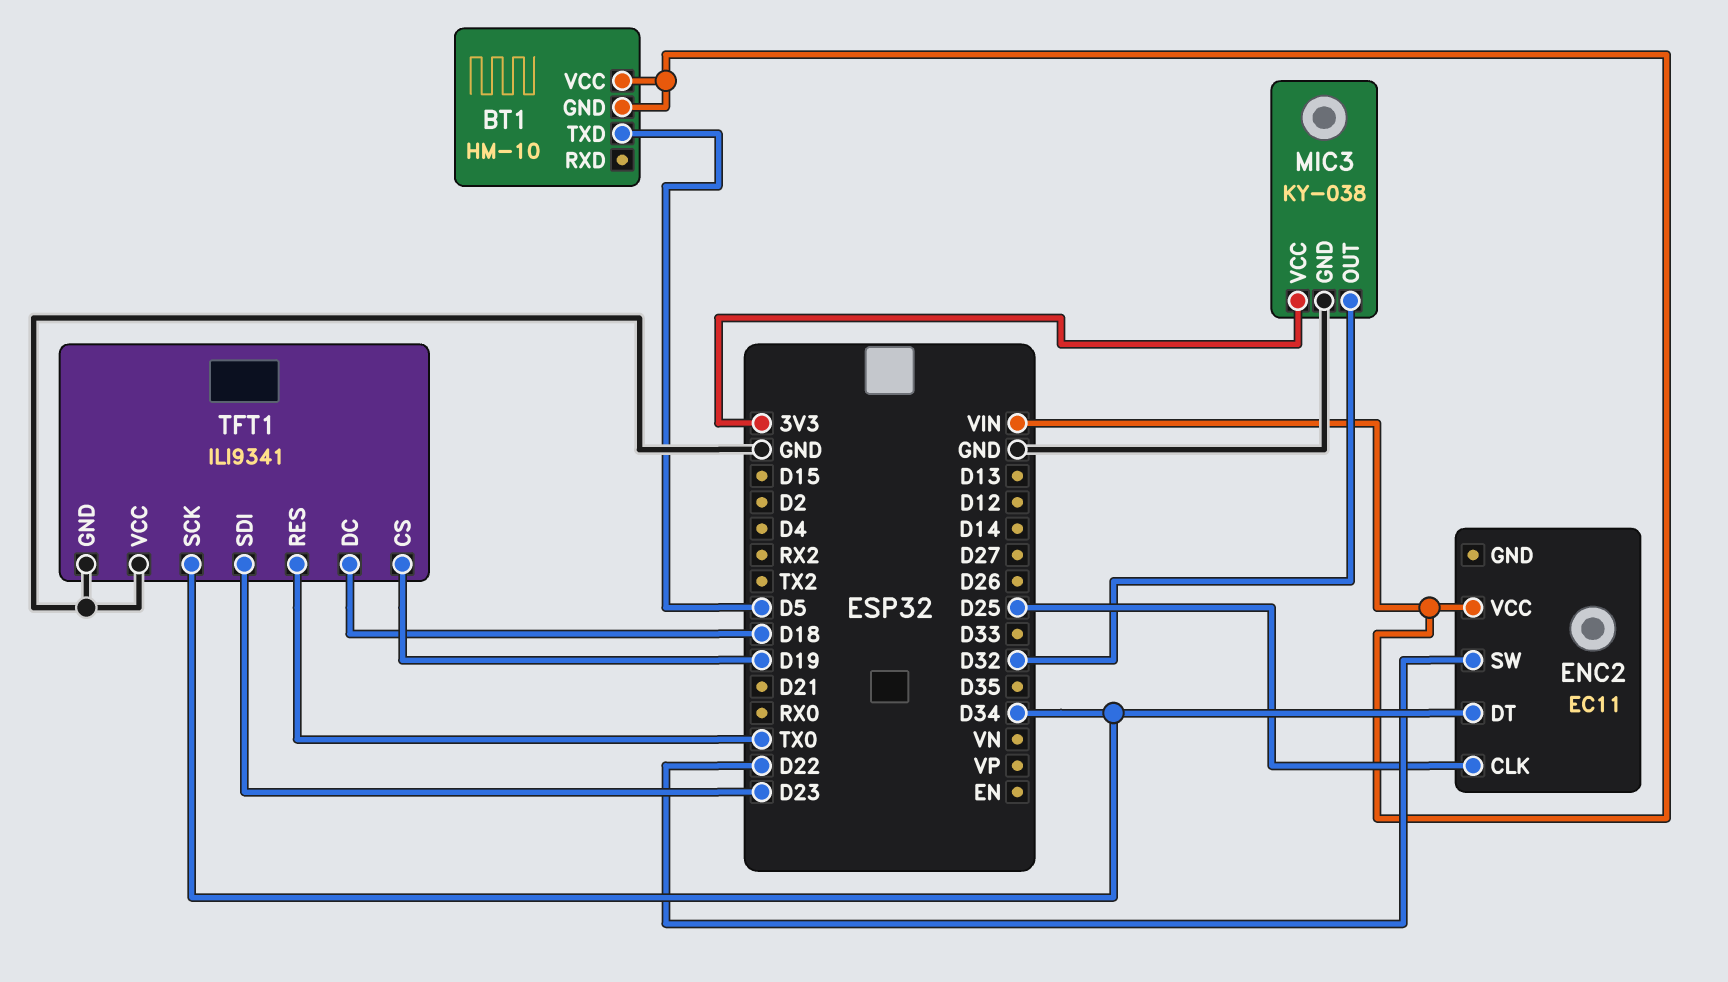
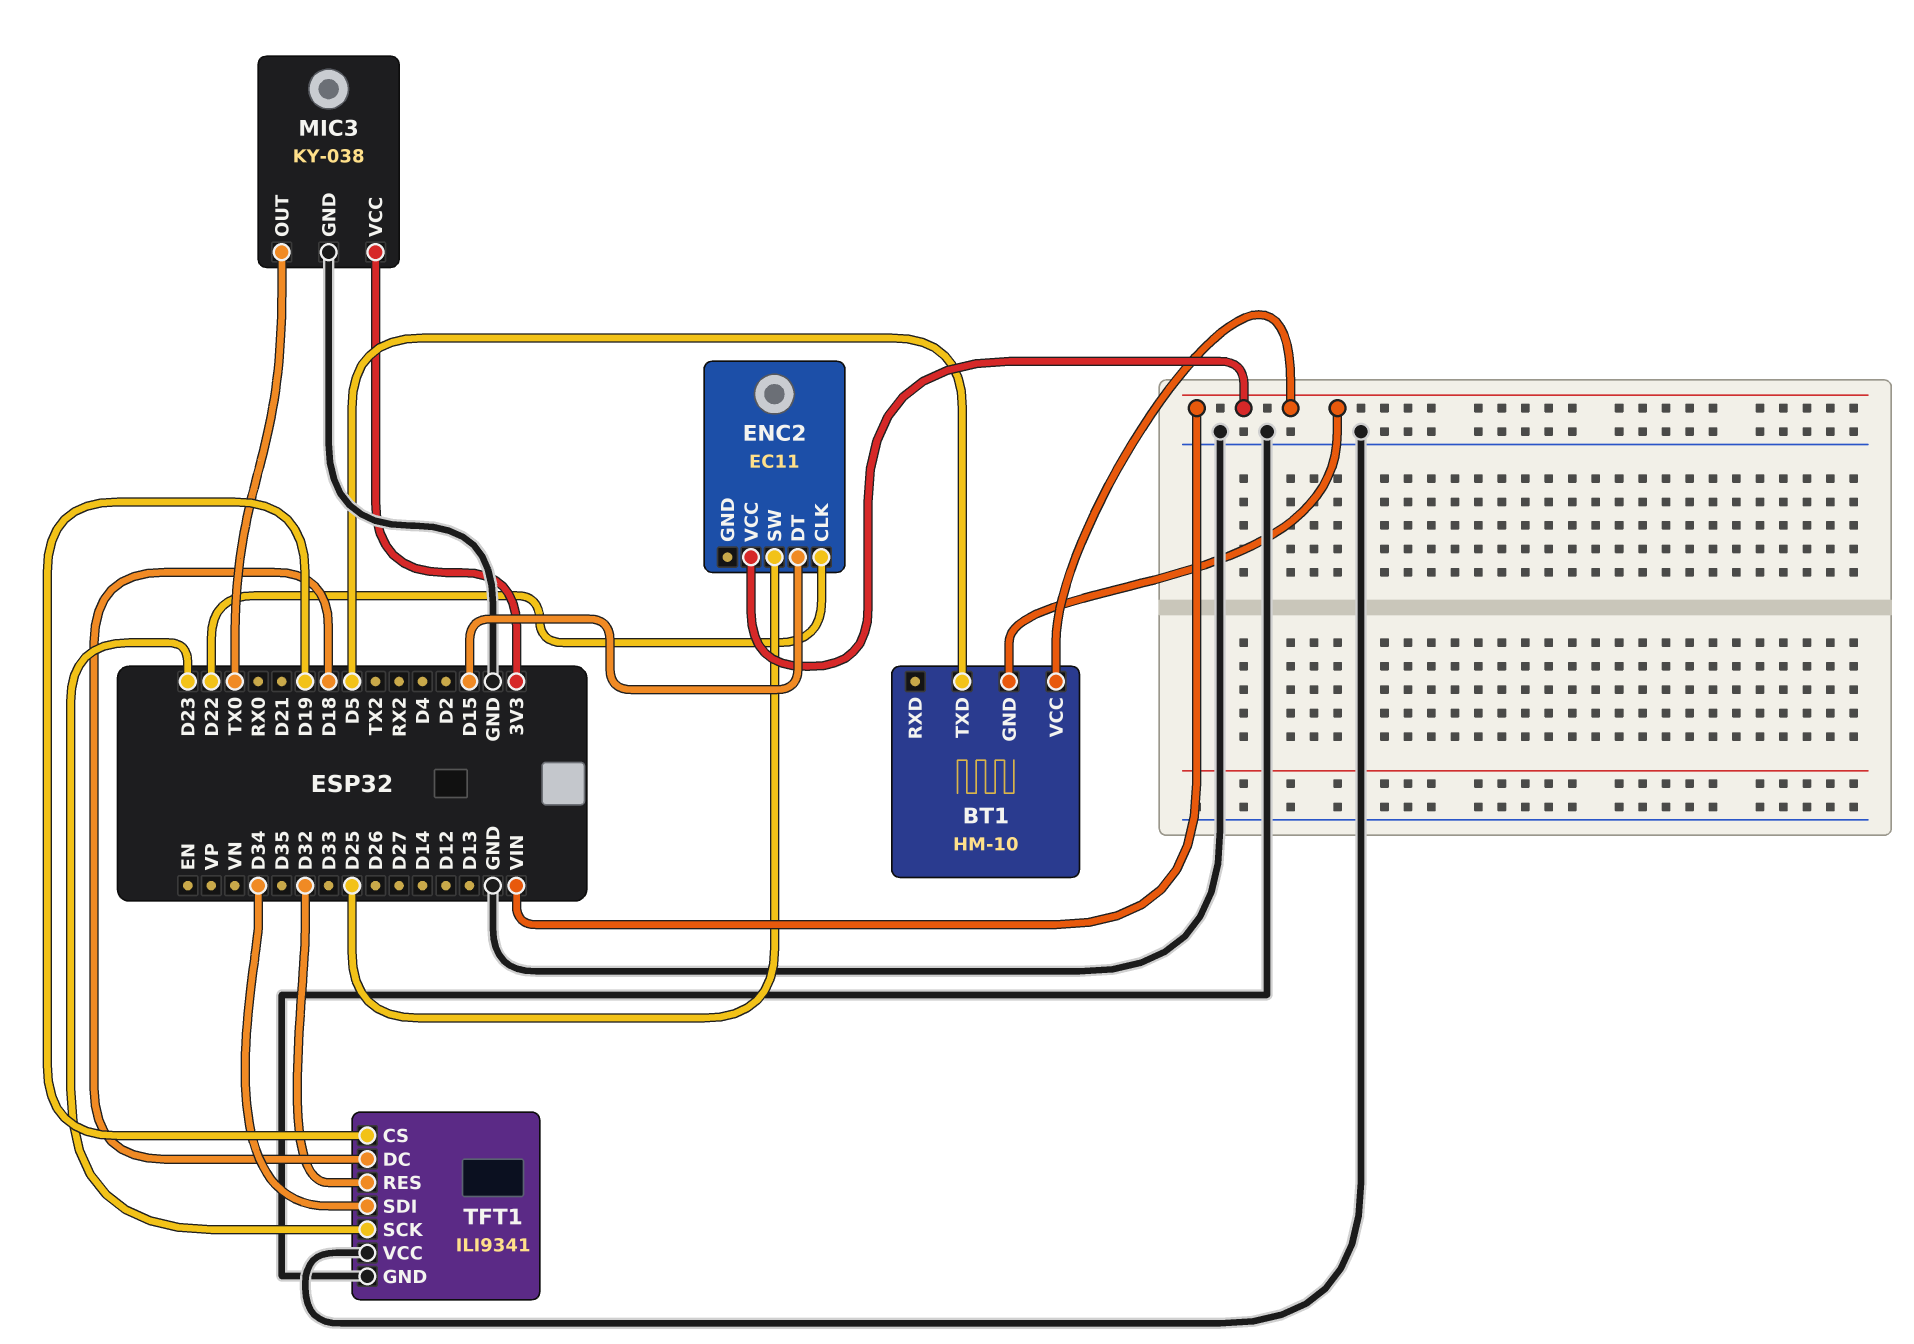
ENC2 pin CLK: D25 -> D22
ENC2 pin DT: D34 -> D15
ENC2 pin SW: D22 -> D25
MIC3 pin OUT: D32 -> TX0
TFT1 pin RES: TX0 -> D32
TFT1 pin SCK: D34 -> D23
TFT1 pin SDI: D23 -> D34

